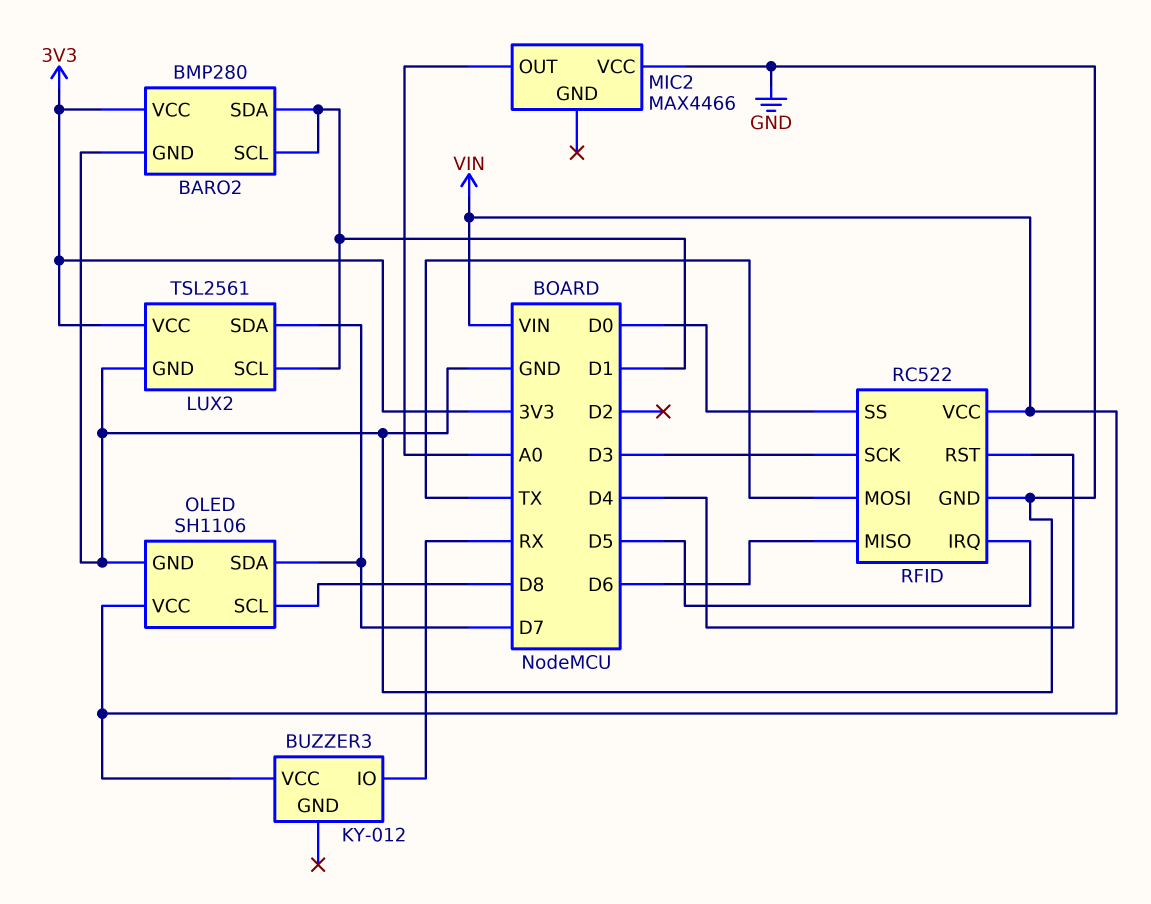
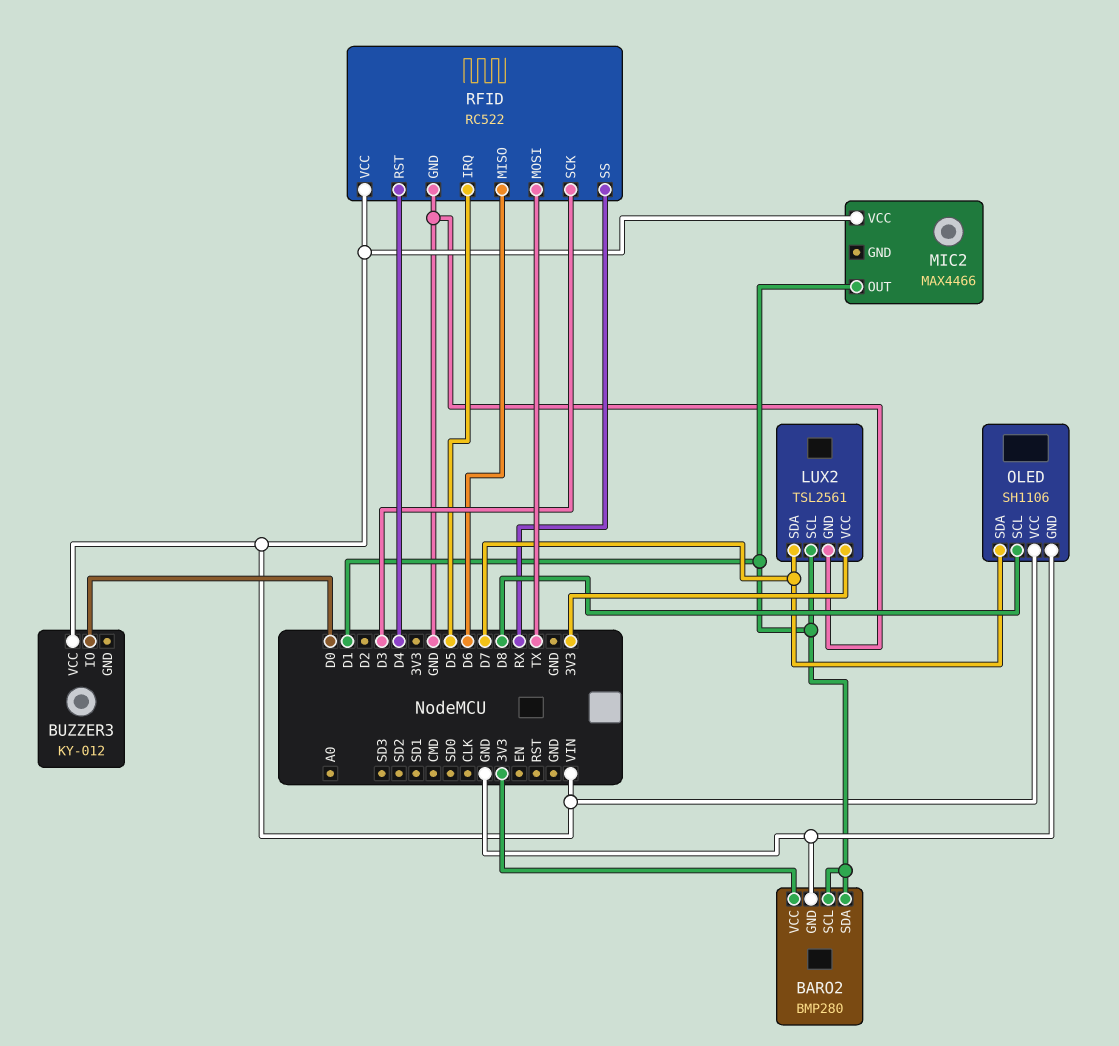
BUZZER3 pin IO: RX -> D0
MIC2 pin OUT: A0 -> D1
MIC2 pin VCC: GND -> VIN
RFID pin SS: D0 -> RX

